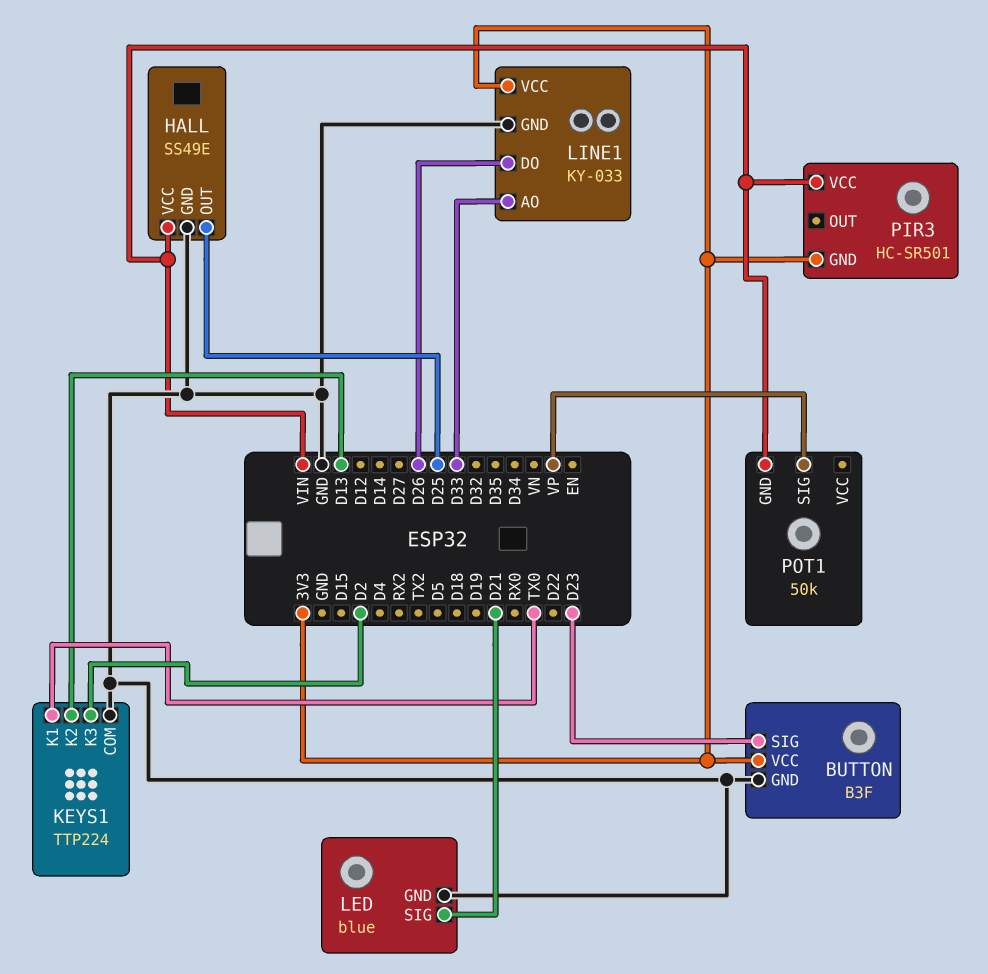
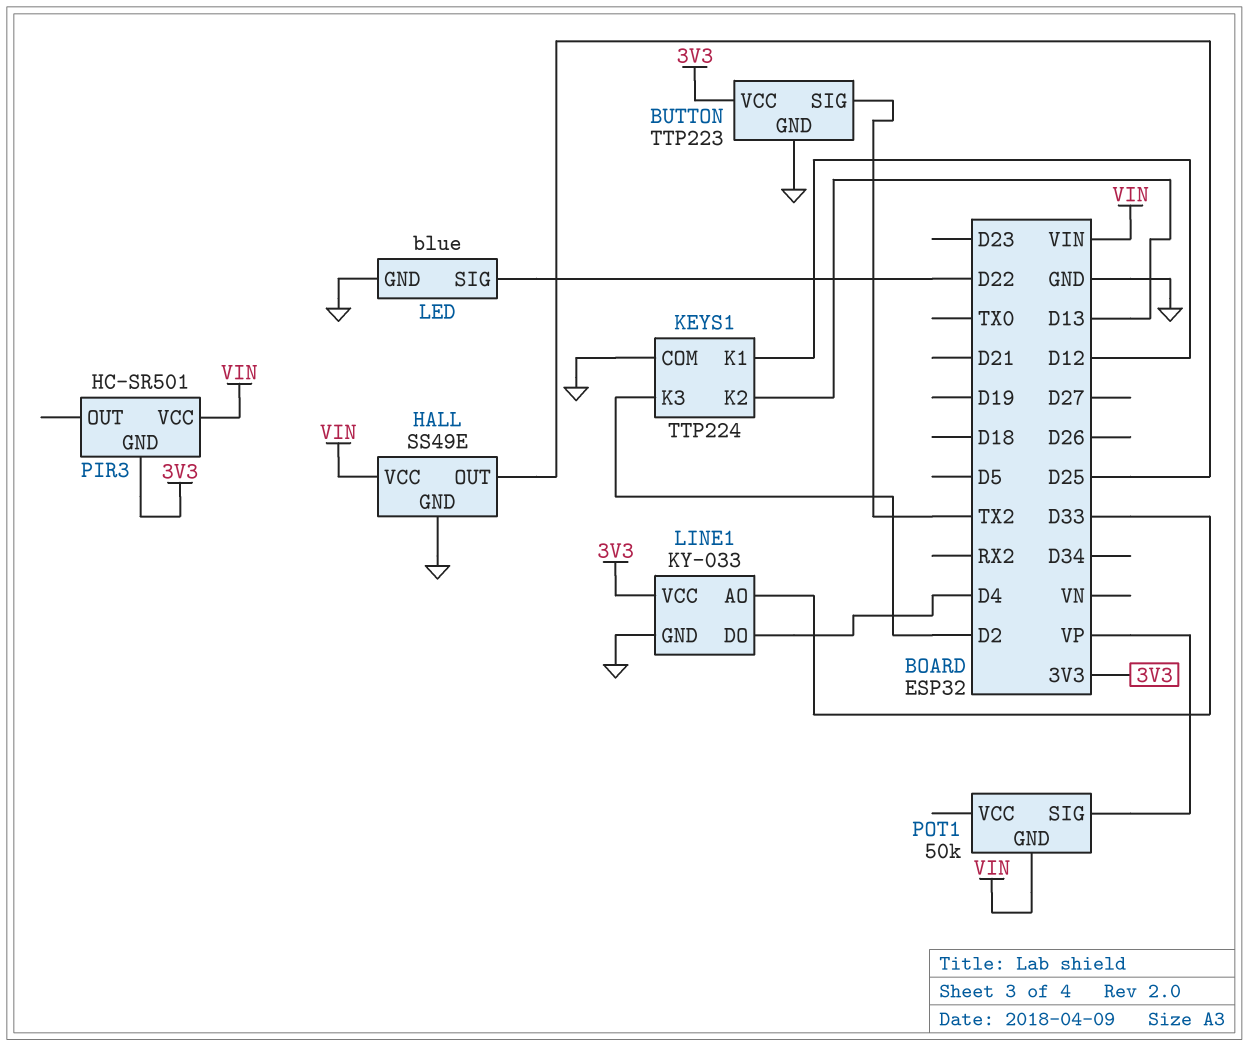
BUTTON: B3F -> TTP223
BUTTON pin SIG: D23 -> TX2
KEYS1 pin K1: TX0 -> D12
LED pin SIG: D21 -> D22
LINE1 pin DO: D26 -> D4

